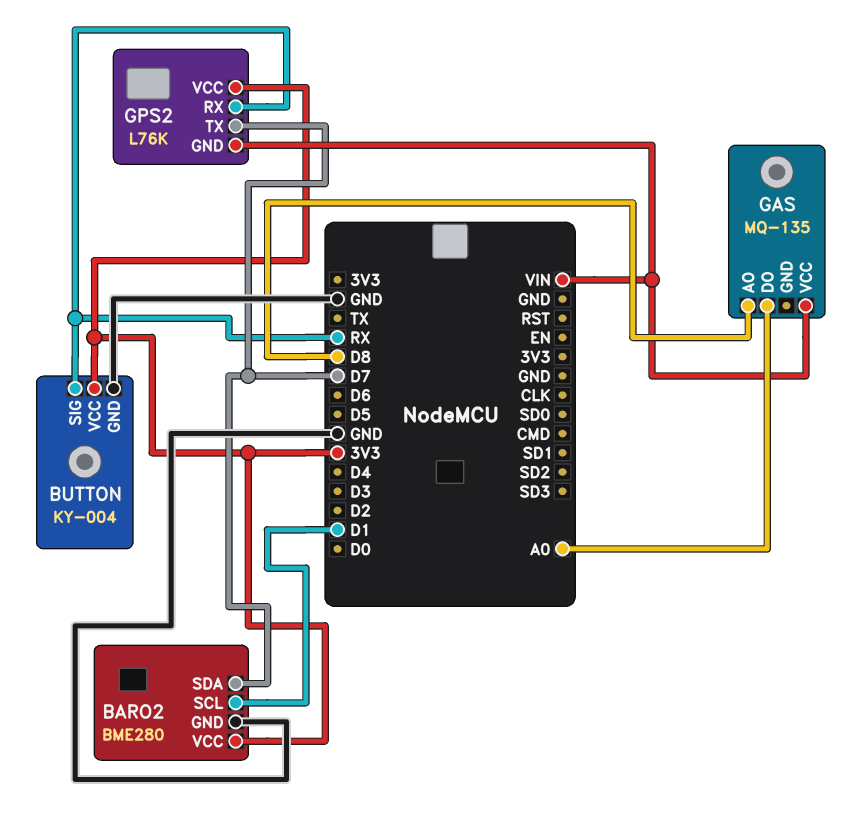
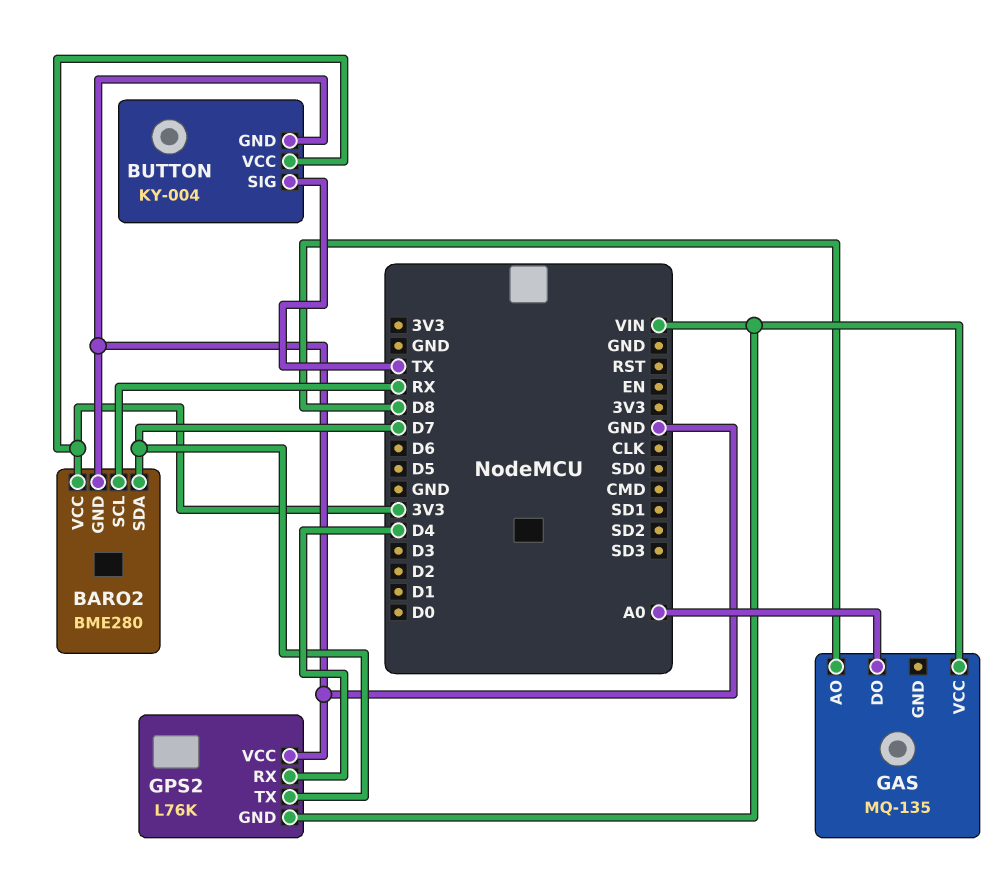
BARO2 pin SCL: D1 -> RX
BUTTON pin SIG: RX -> TX
GPS2 pin RX: RX -> D4
GPS2 pin VCC: 3V3 -> GND

